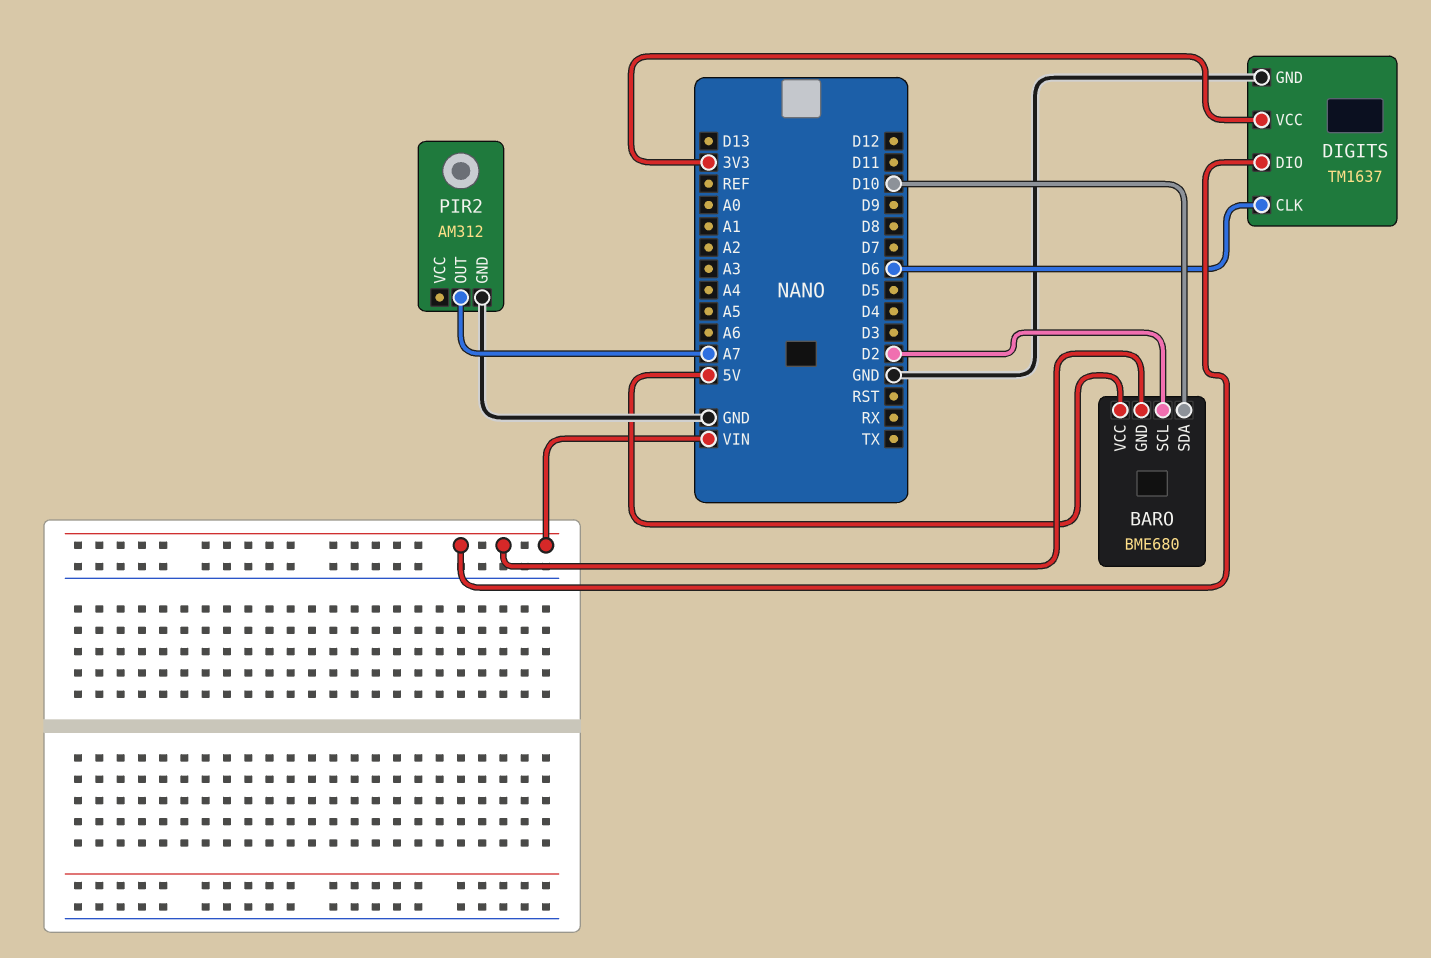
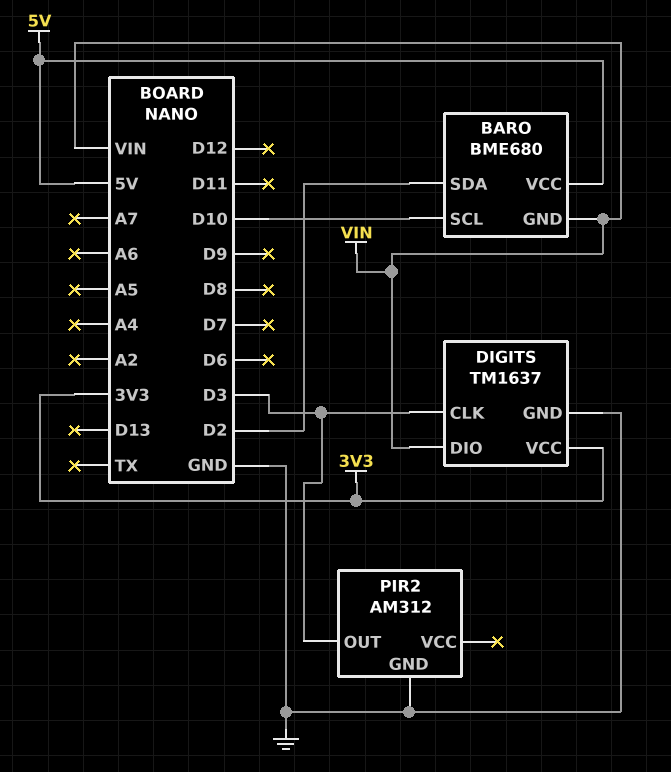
BARO pin SCL: D2 -> D10
BARO pin SDA: D10 -> D2
DIGITS pin CLK: D6 -> D3
PIR2 pin OUT: A7 -> D3

